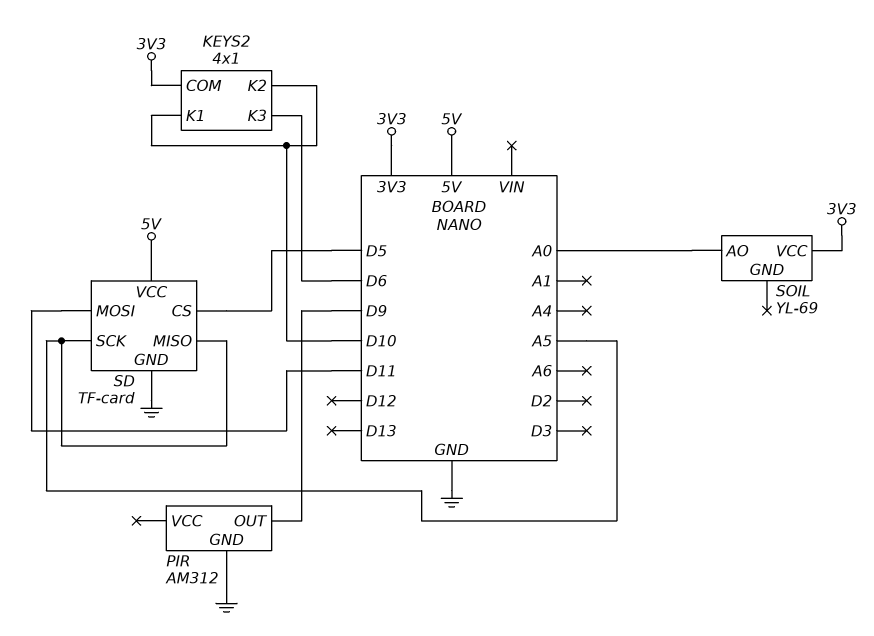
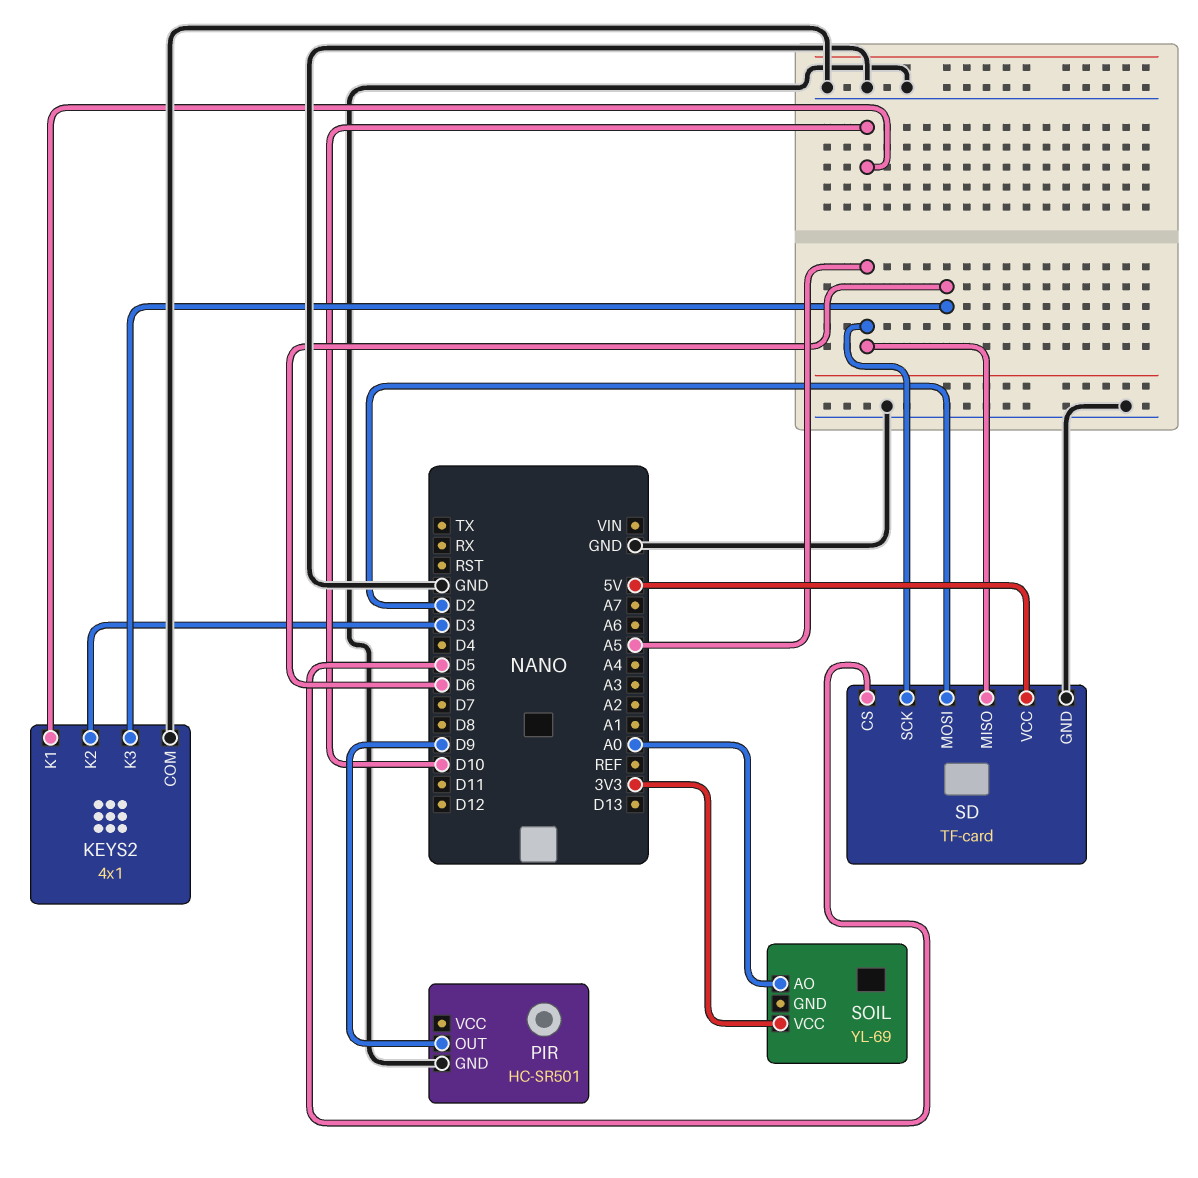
KEYS2 pin COM: 3V3 -> GND
KEYS2 pin K2: D10 -> D3
PIR: AM312 -> HC-SR501
SD pin MOSI: D11 -> D2

